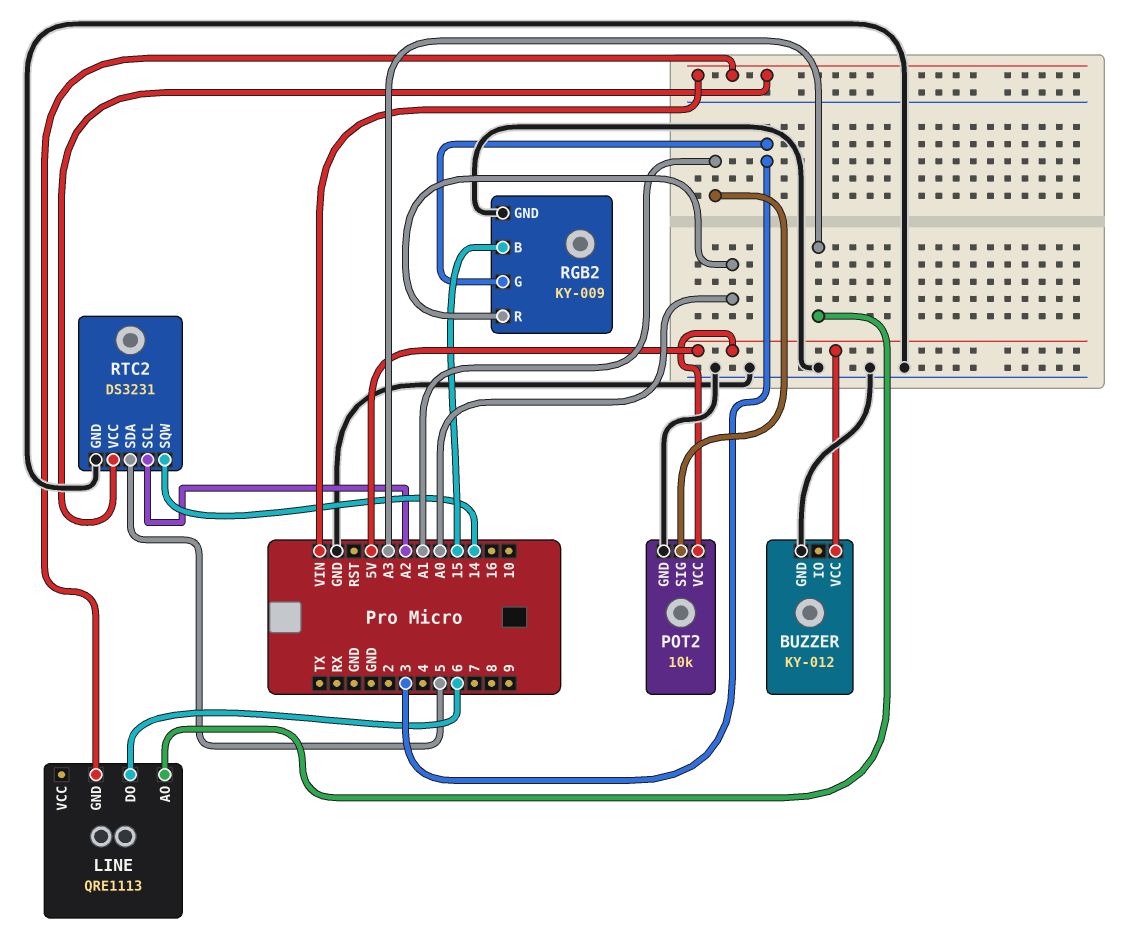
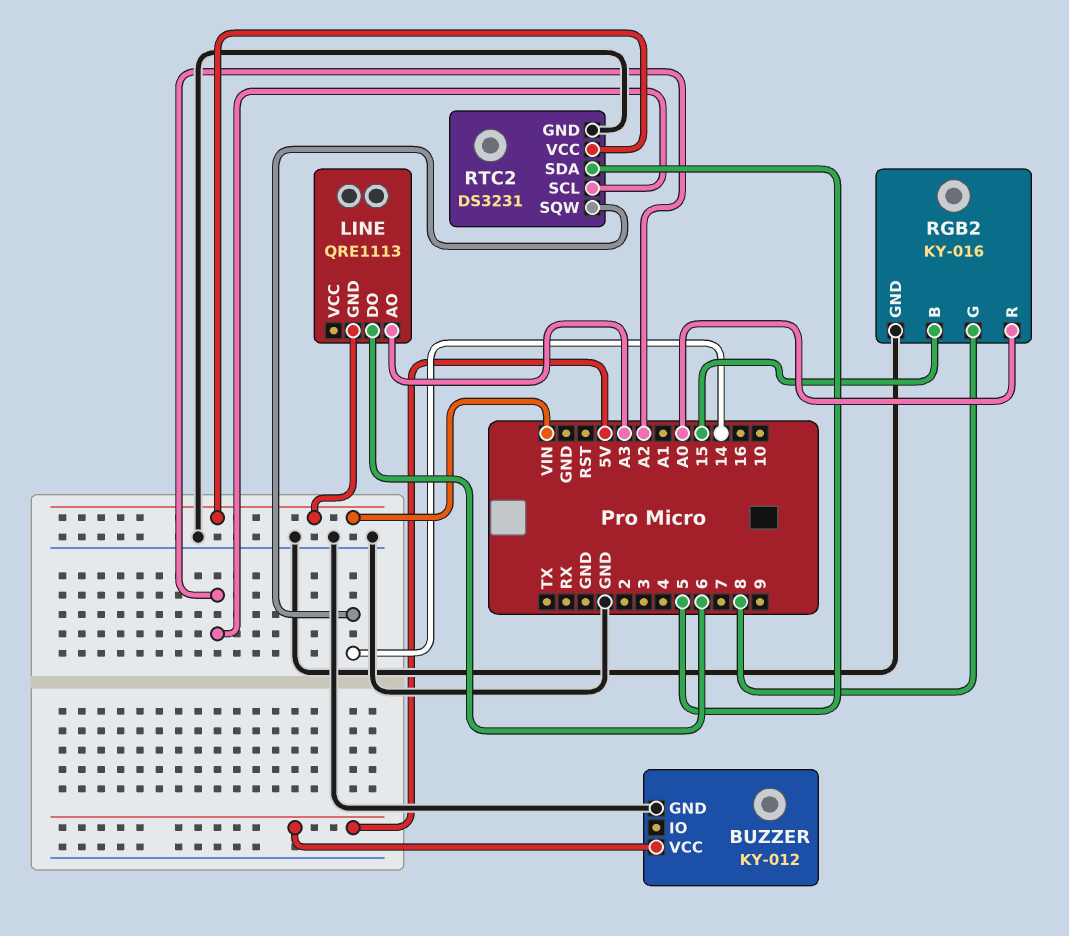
POT2: 10k -> none
POT2 pin GND: GND -> none
POT2 pin SIG: A1 -> none
POT2 pin VCC: 5V -> none
RGB2: KY-009 -> KY-016
RGB2 pin G: 3 -> 8

